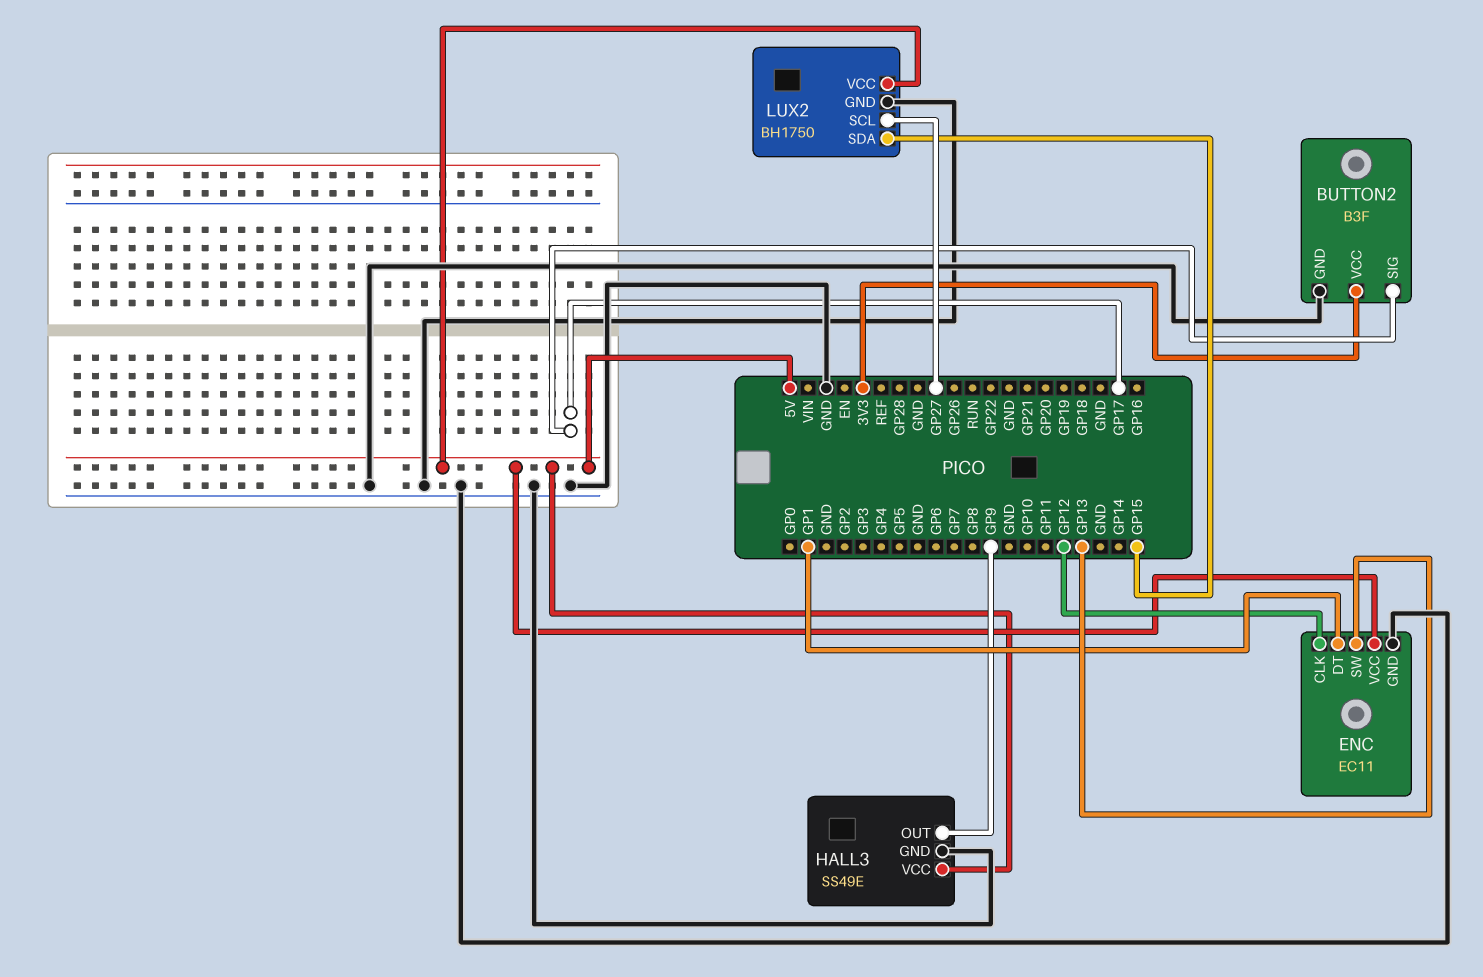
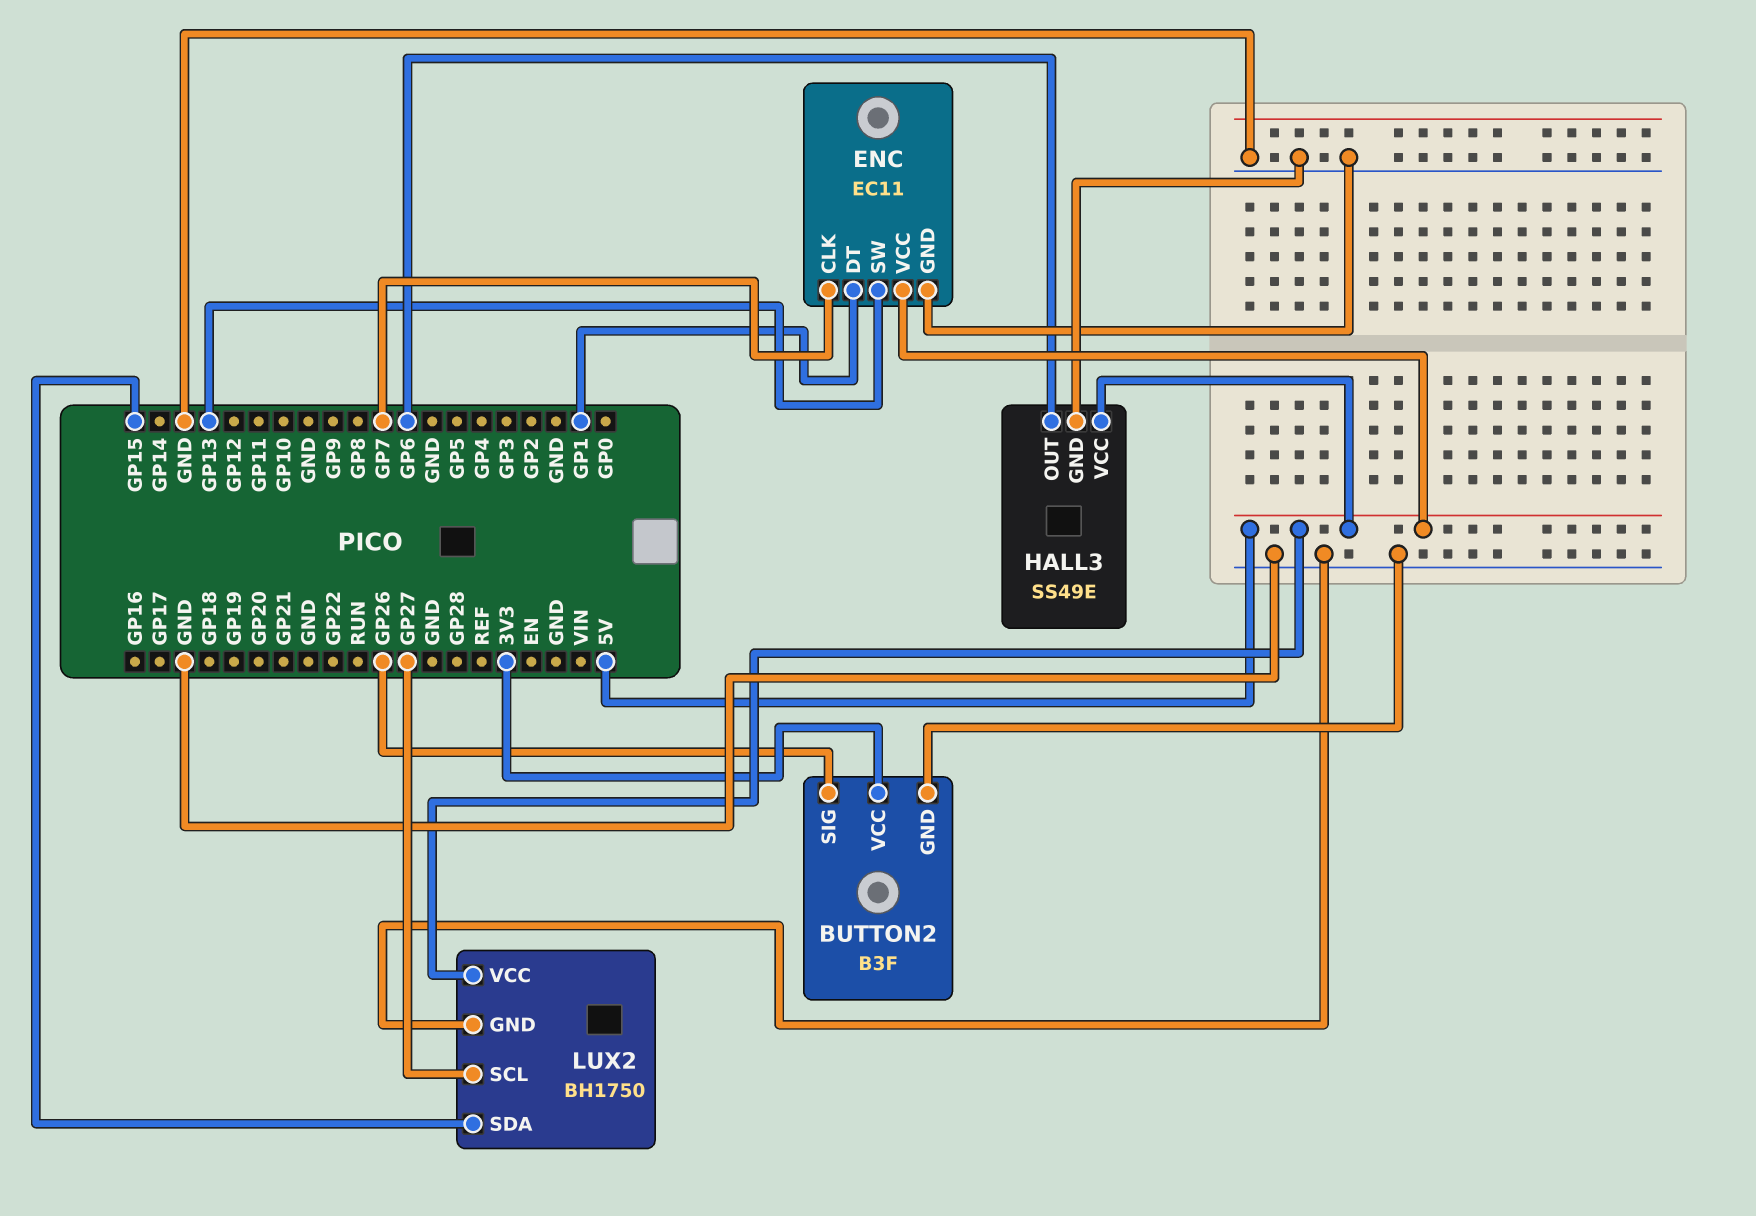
BUTTON2 pin SIG: GP17 -> GP26
ENC pin CLK: GP12 -> GP7
HALL3 pin OUT: GP9 -> GP6

